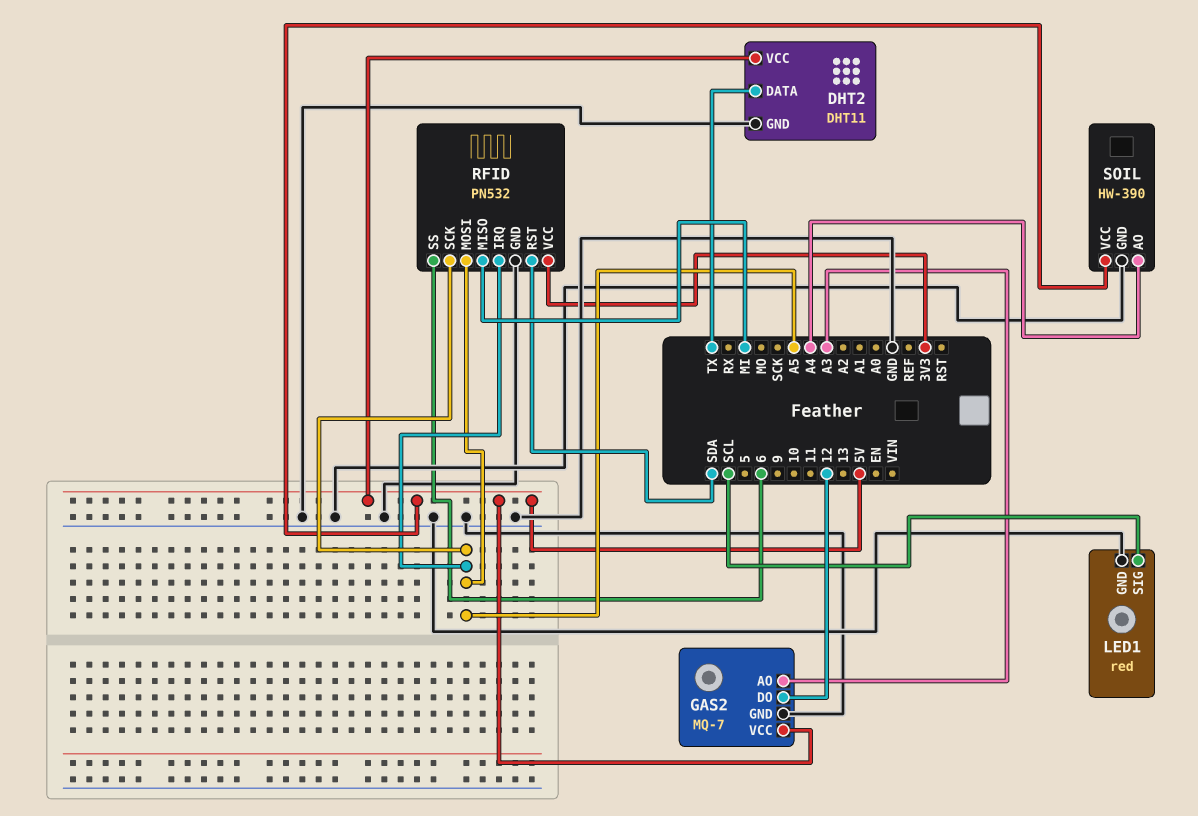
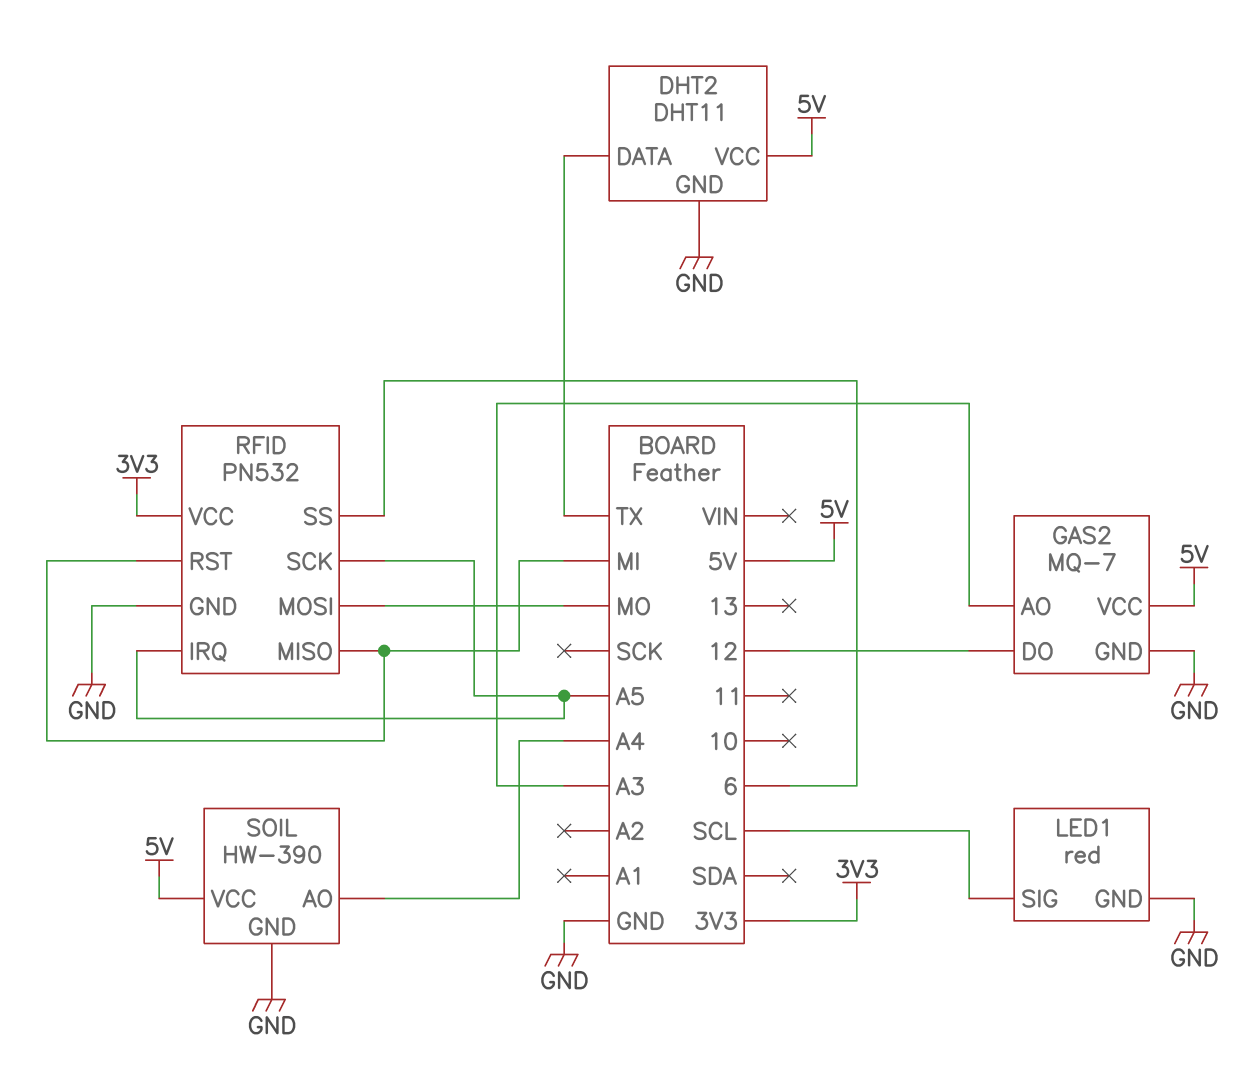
RFID pin MOSI: A5 -> MO
RFID pin RST: SDA -> MI

